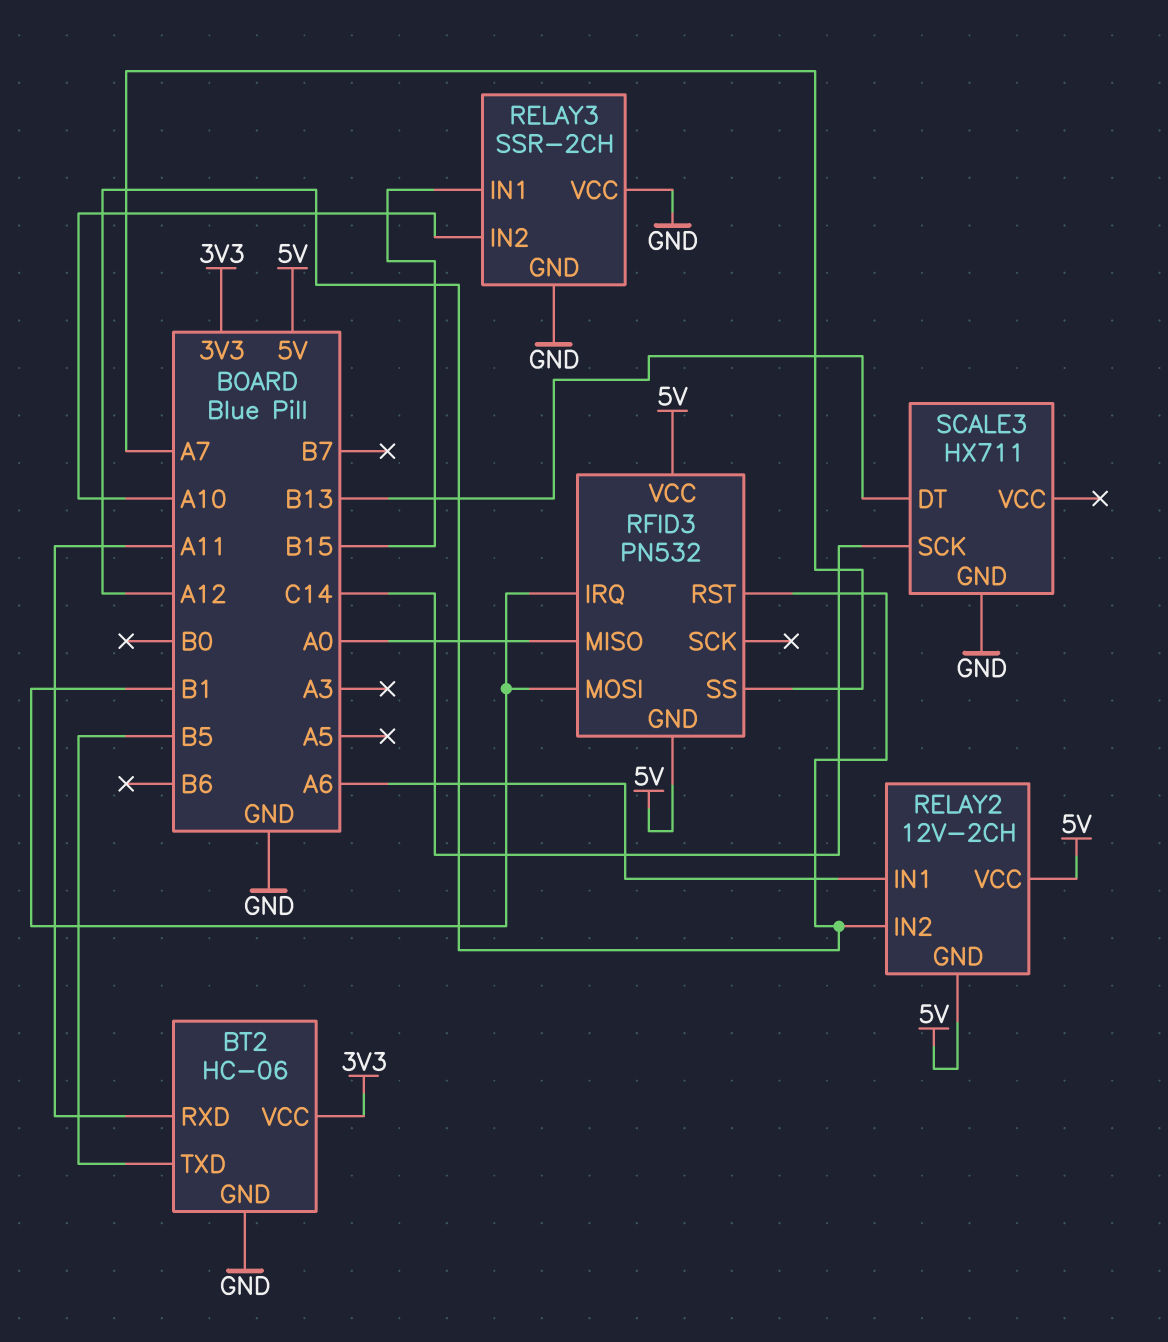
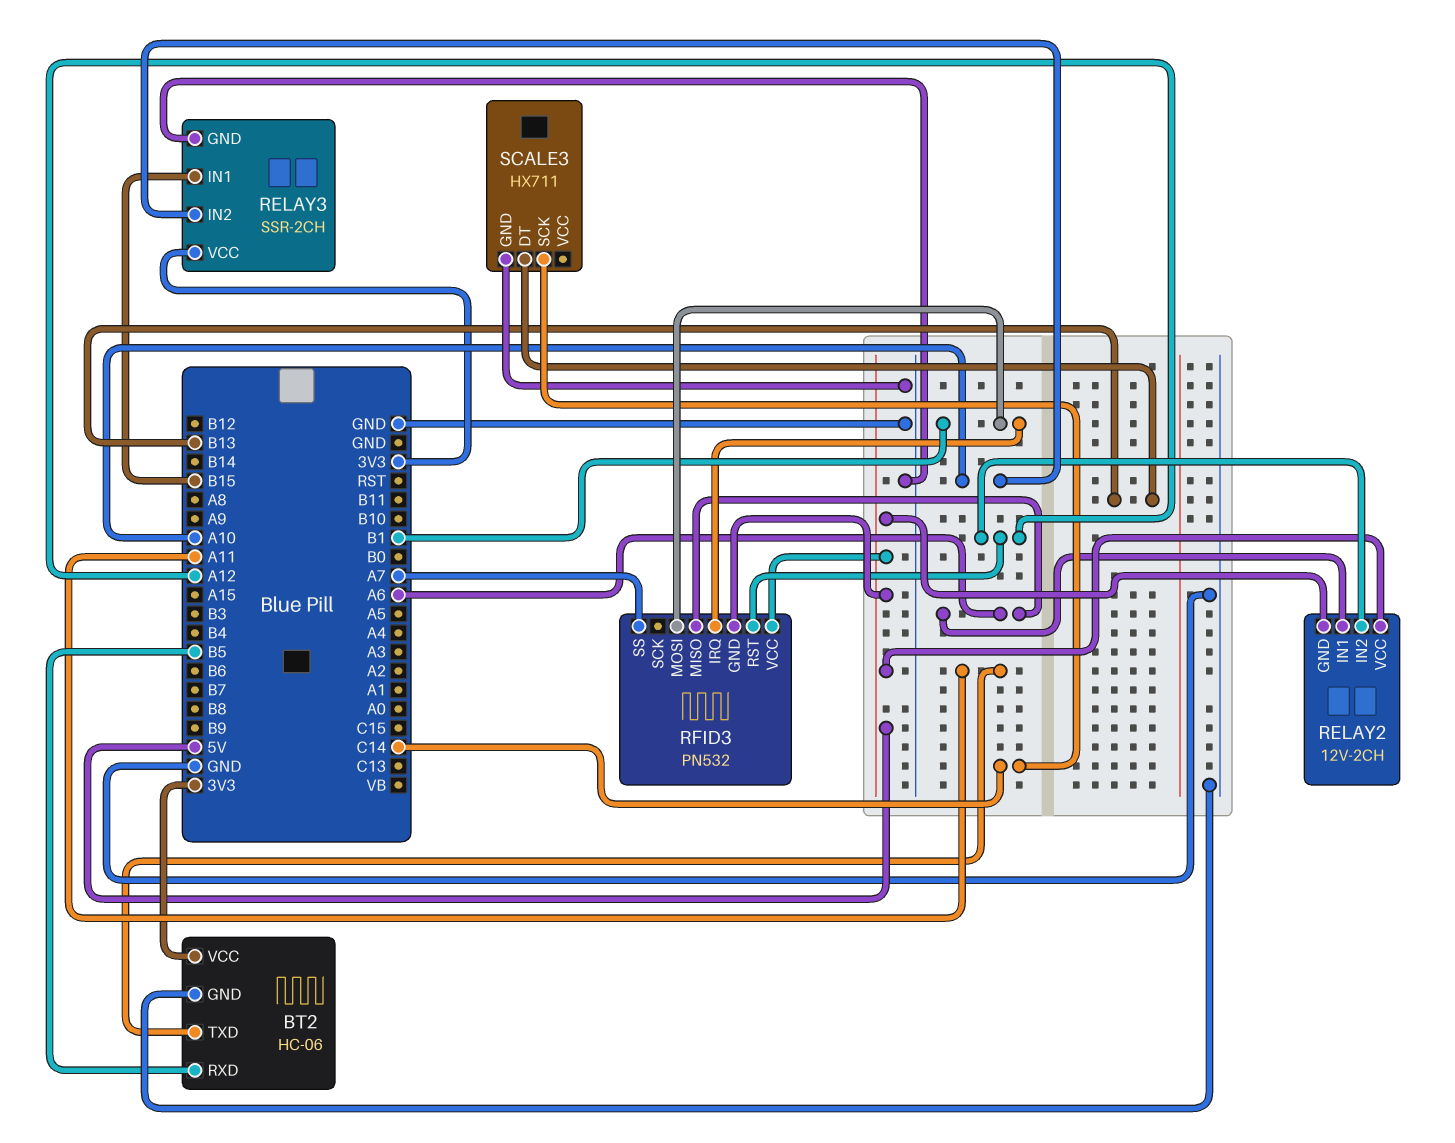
BT2 pin RXD: A11 -> B5
BT2 pin TXD: B5 -> A11
RELAY3 pin VCC: GND -> 3V3
RFID3 pin MISO: A0 -> A6

